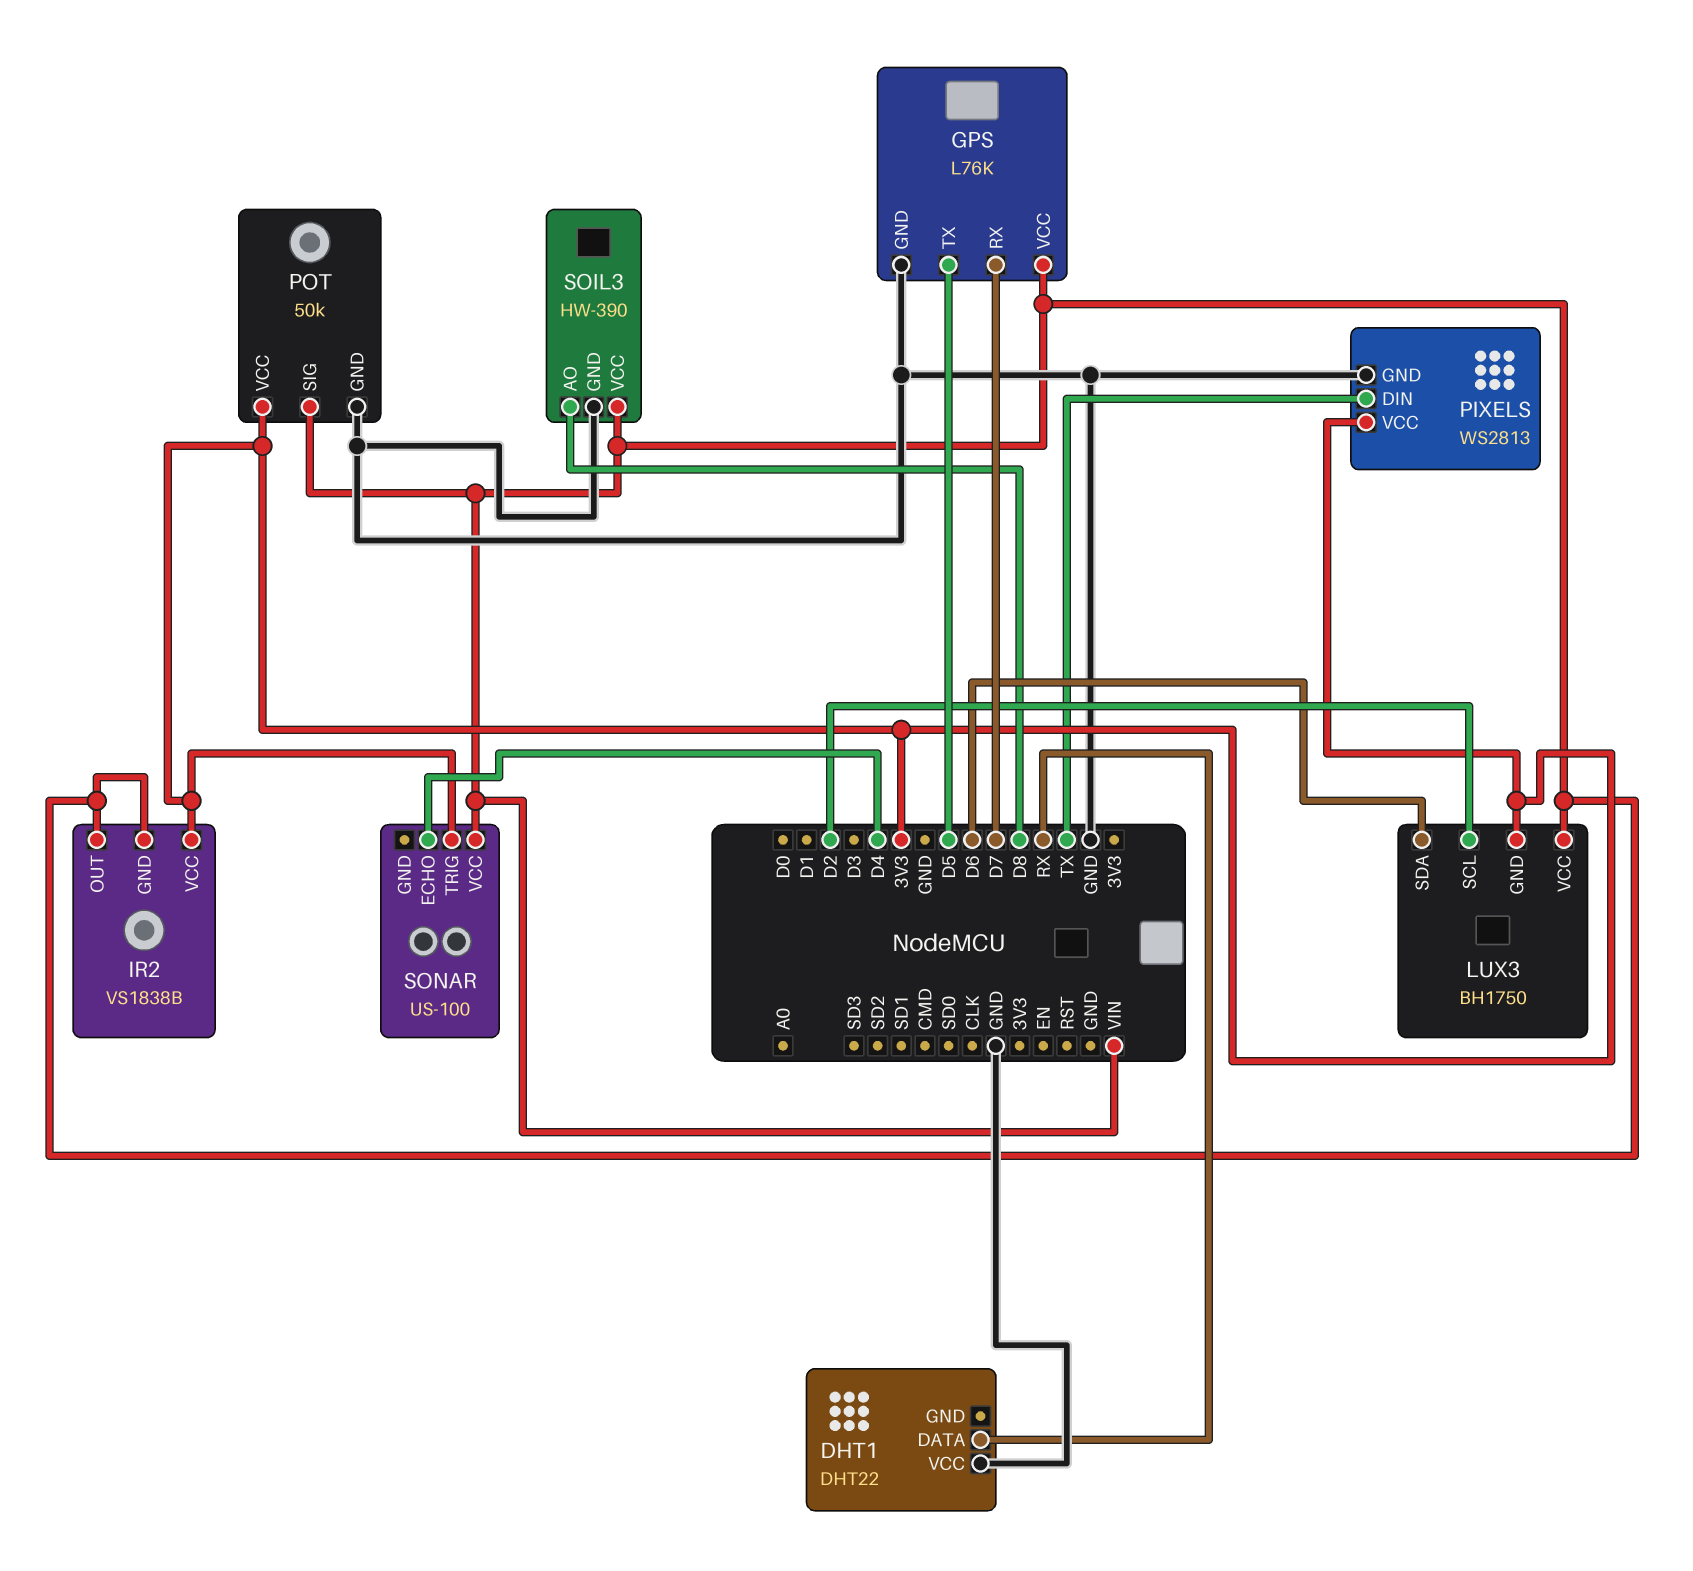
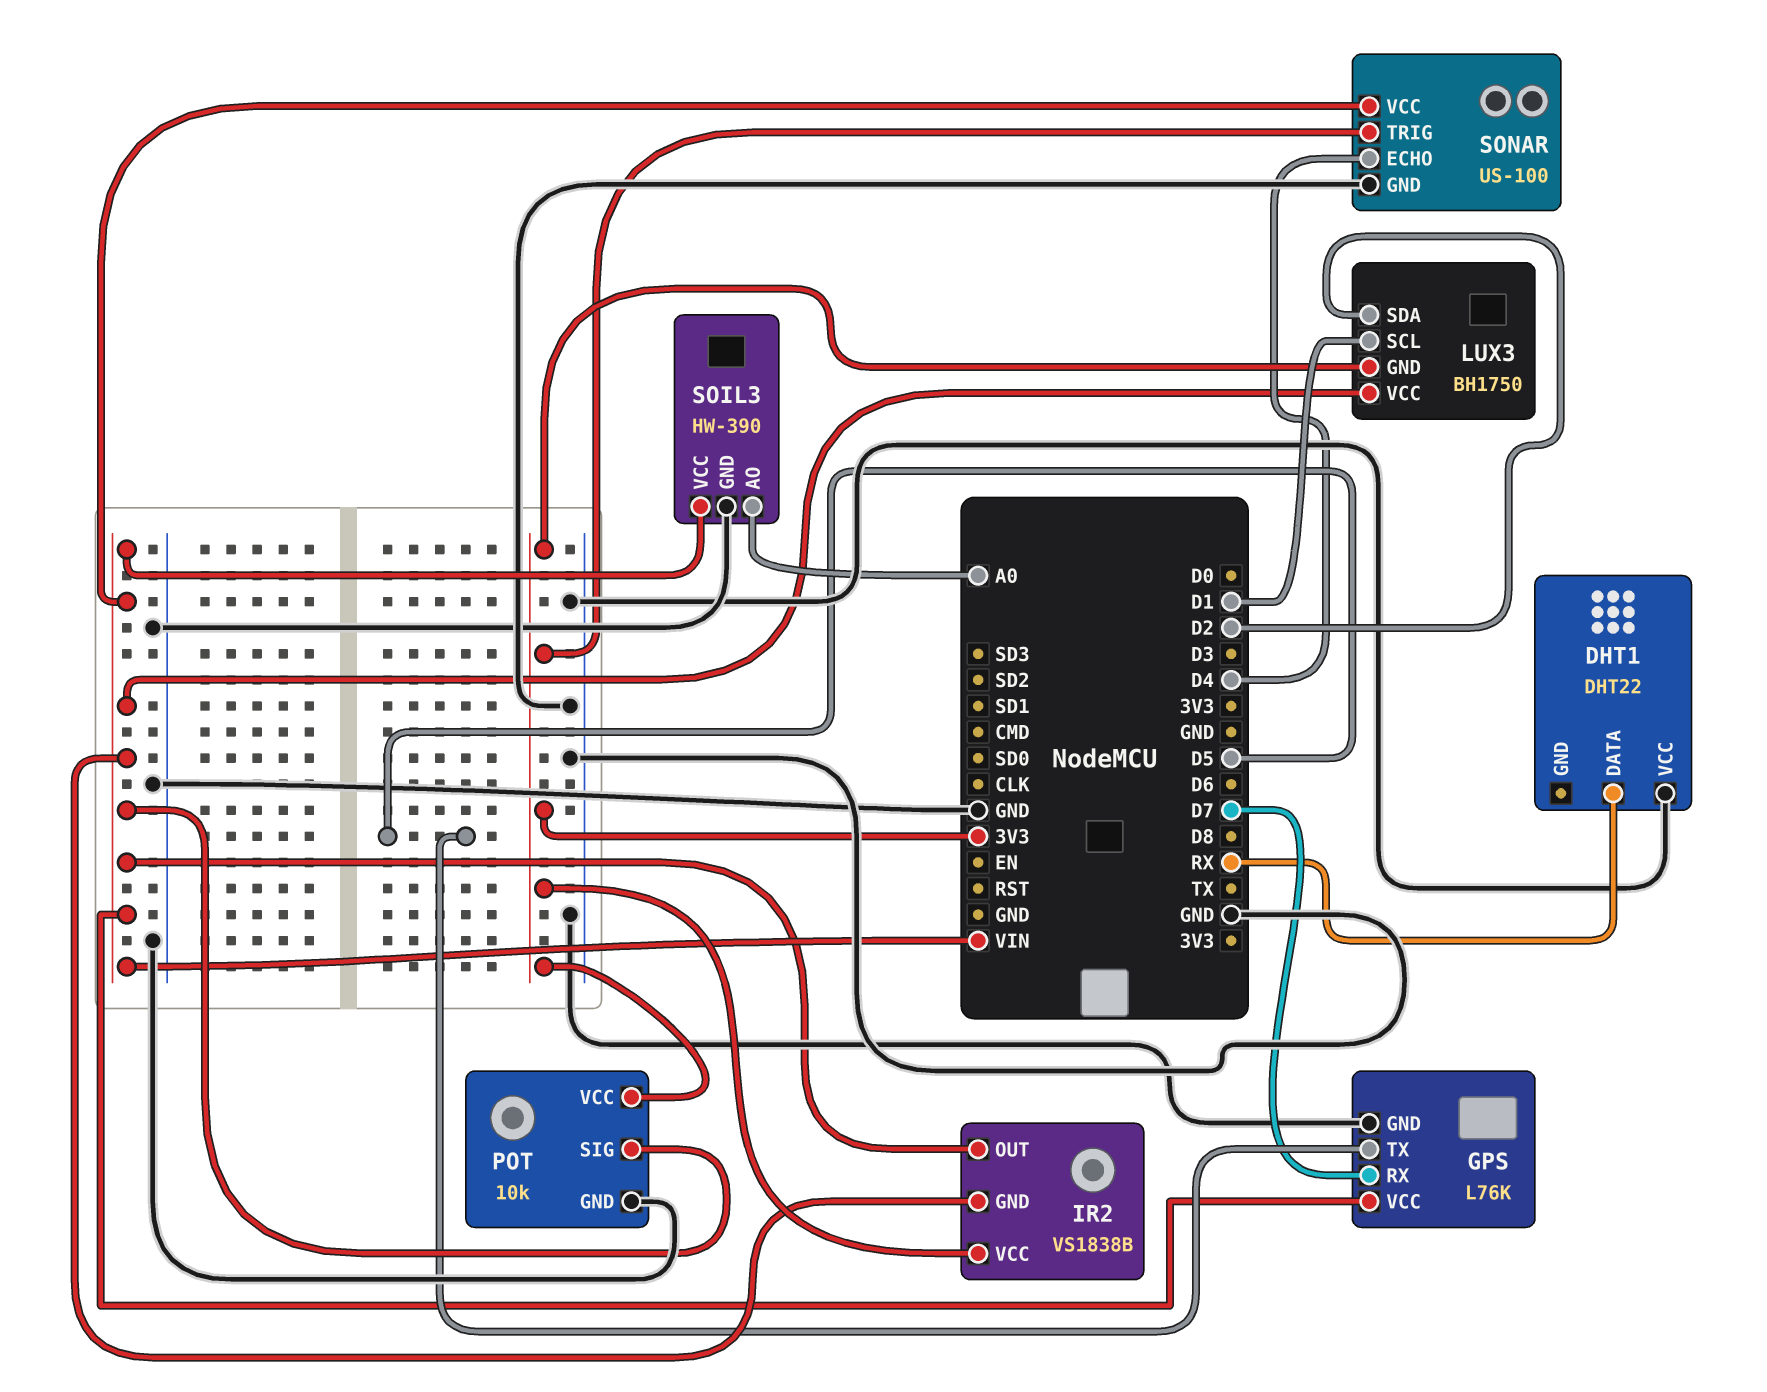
LUX3 pin SCL: D2 -> D1
LUX3 pin SDA: D6 -> D2
PIXELS: WS2813 -> none
PIXELS pin DIN: TX -> none
PIXELS pin GND: GND -> none
PIXELS pin VCC: 3V3 -> none
POT: 50k -> 10k
SOIL3 pin AO: D8 -> A0
SONAR pin GND: none -> GND

